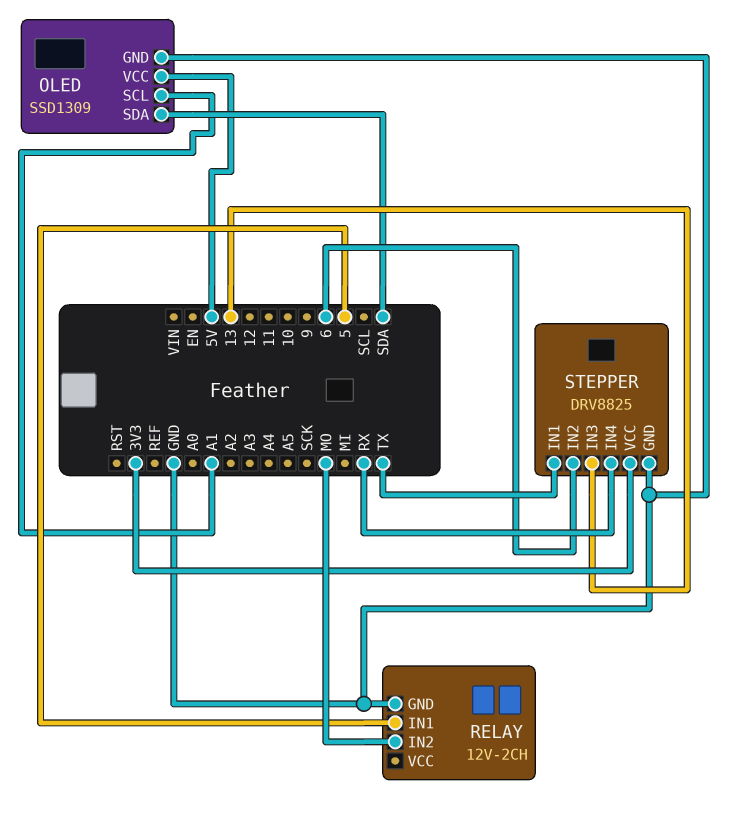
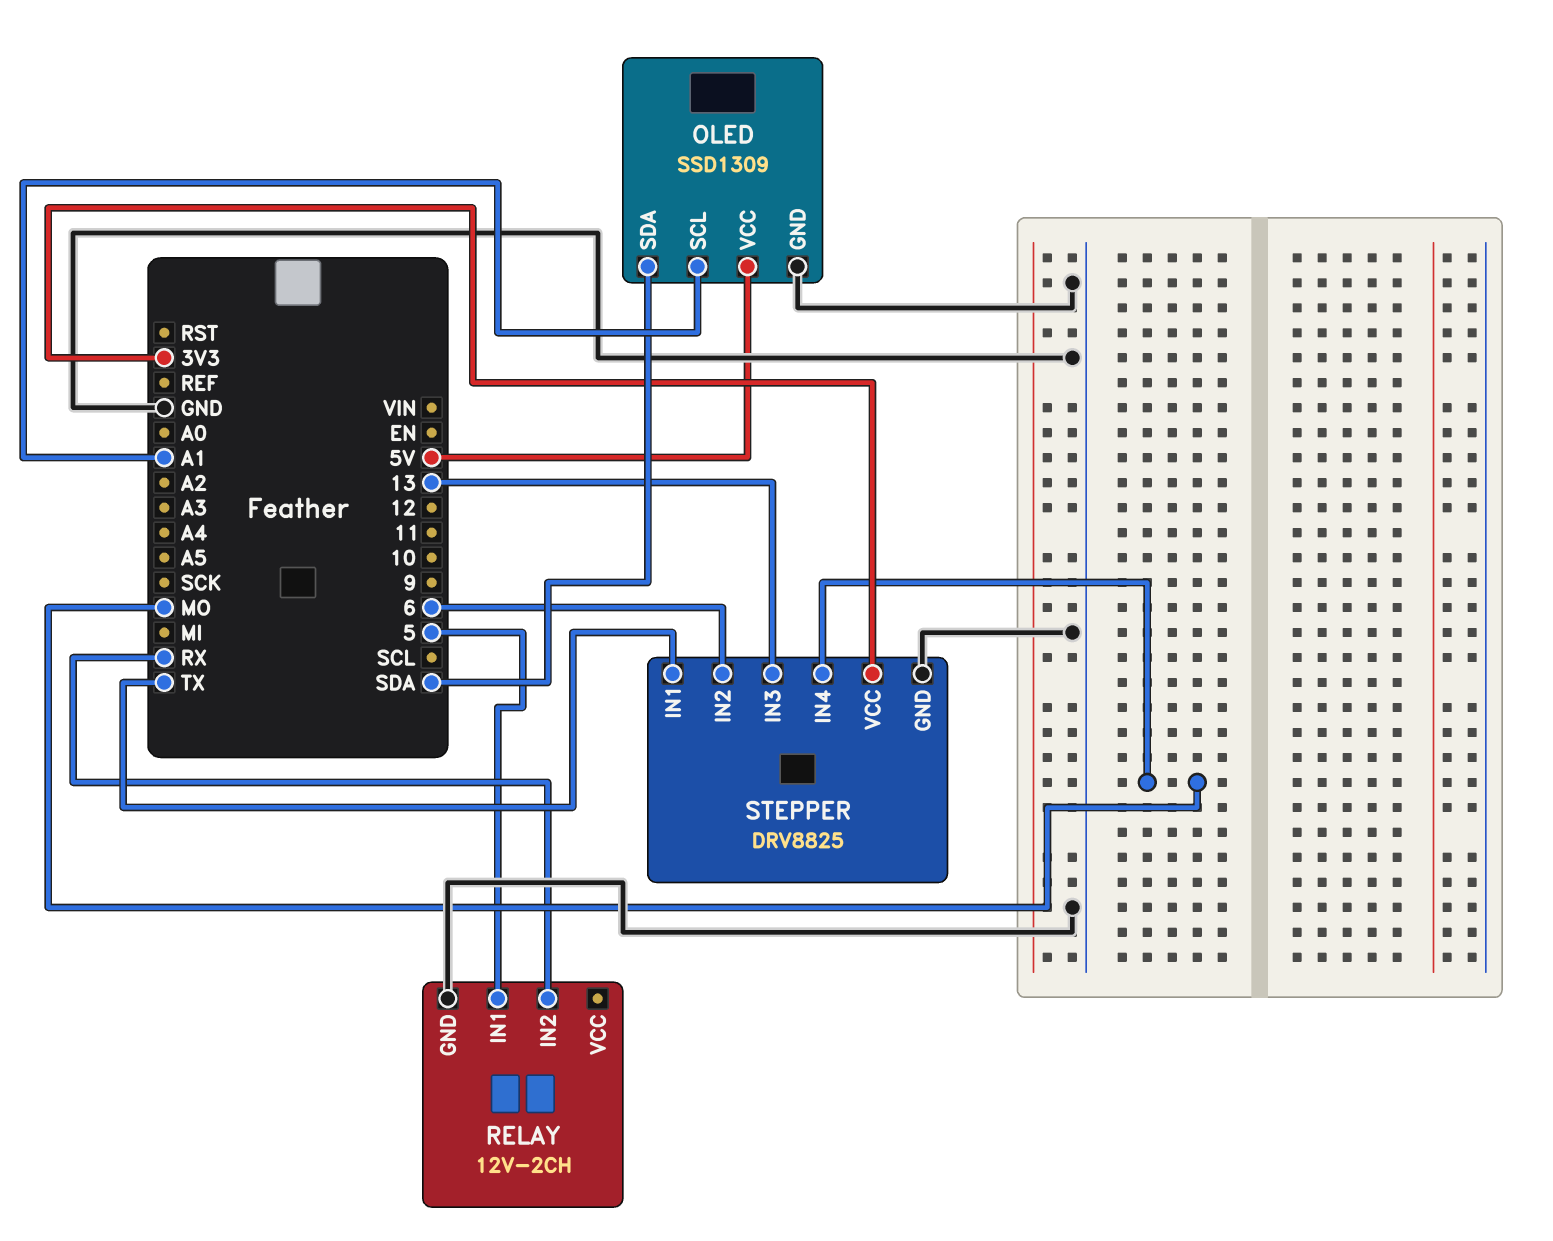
RELAY pin IN2: MO -> RX
STEPPER pin IN4: RX -> MO

